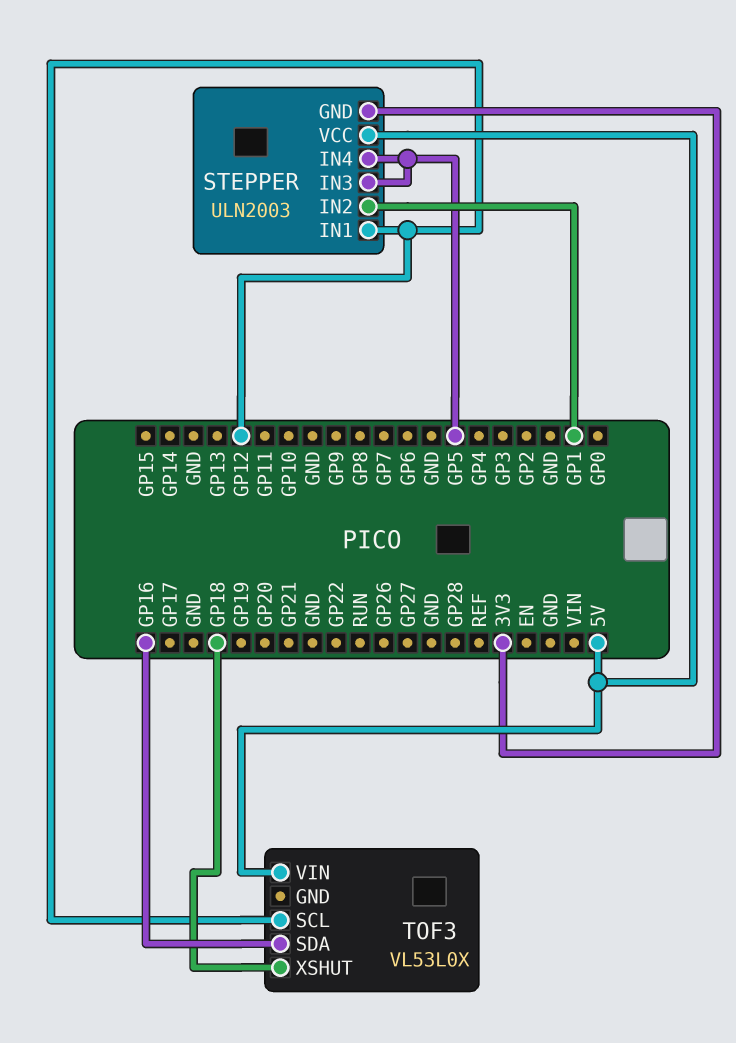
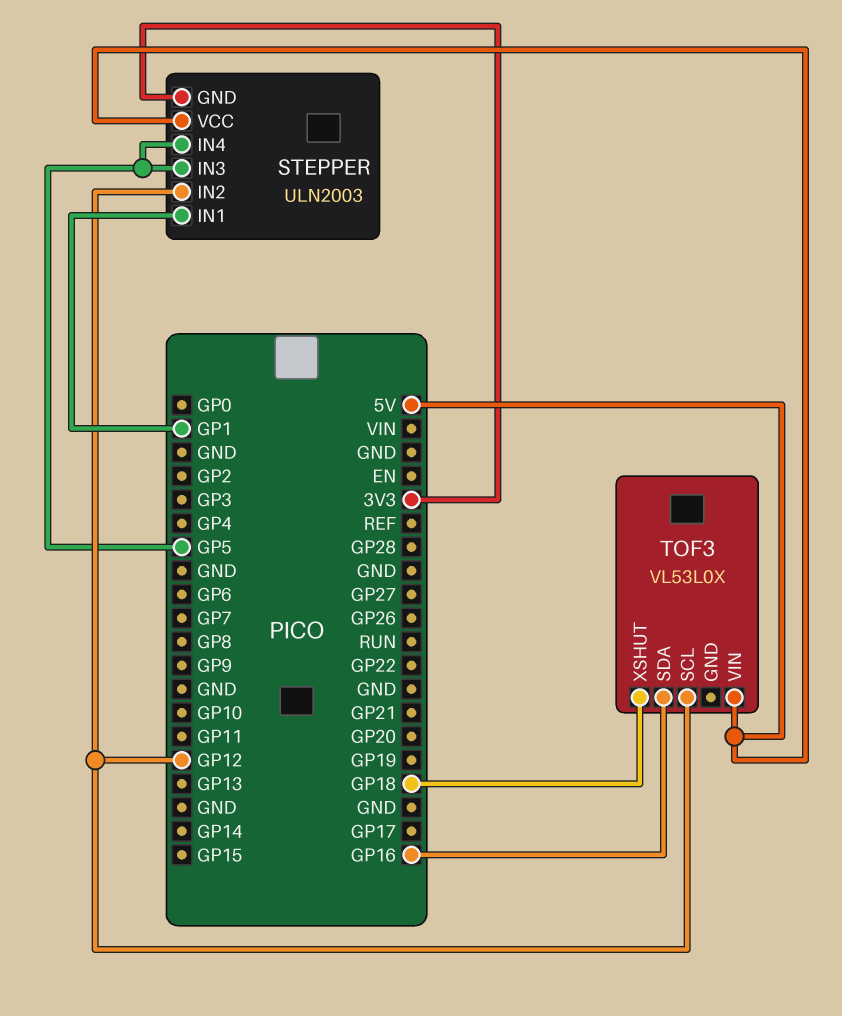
STEPPER pin IN1: GP12 -> GP1
STEPPER pin IN2: GP1 -> GP12

